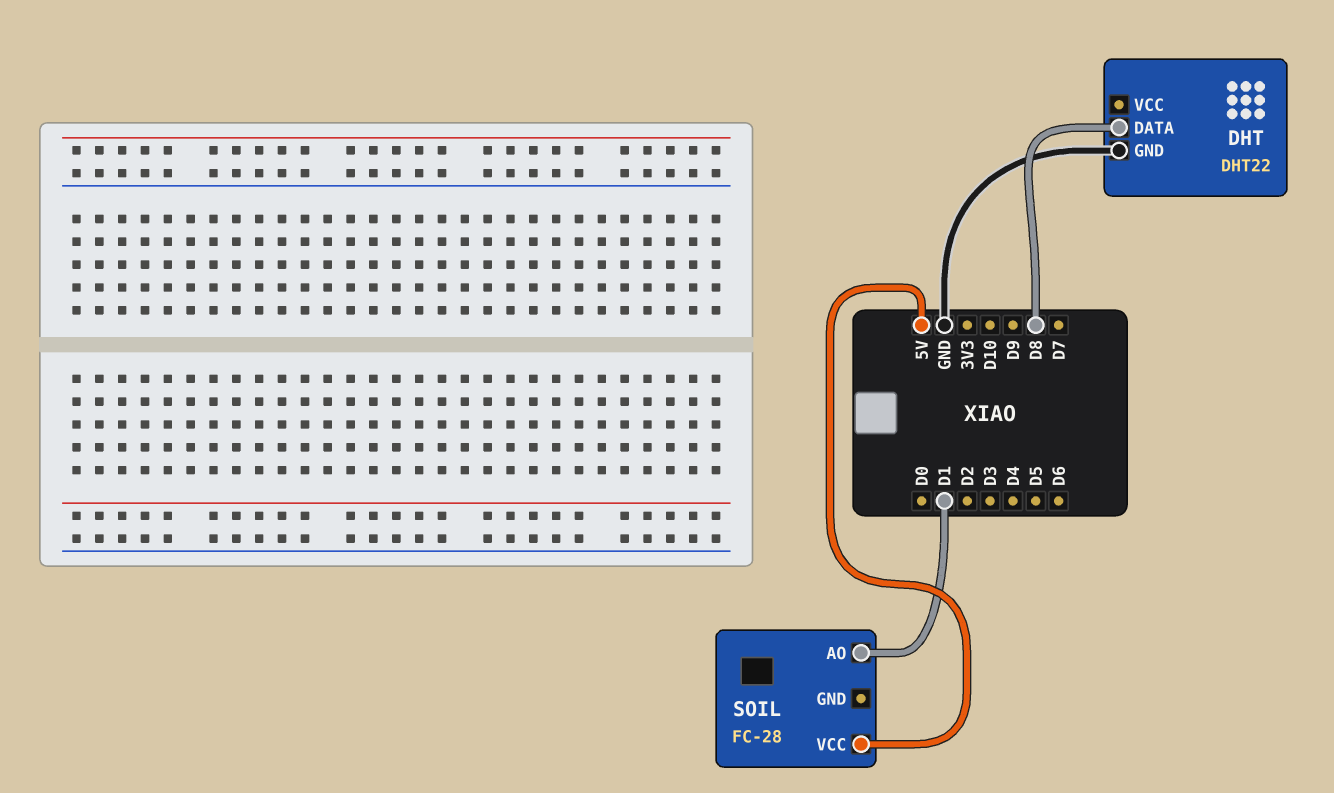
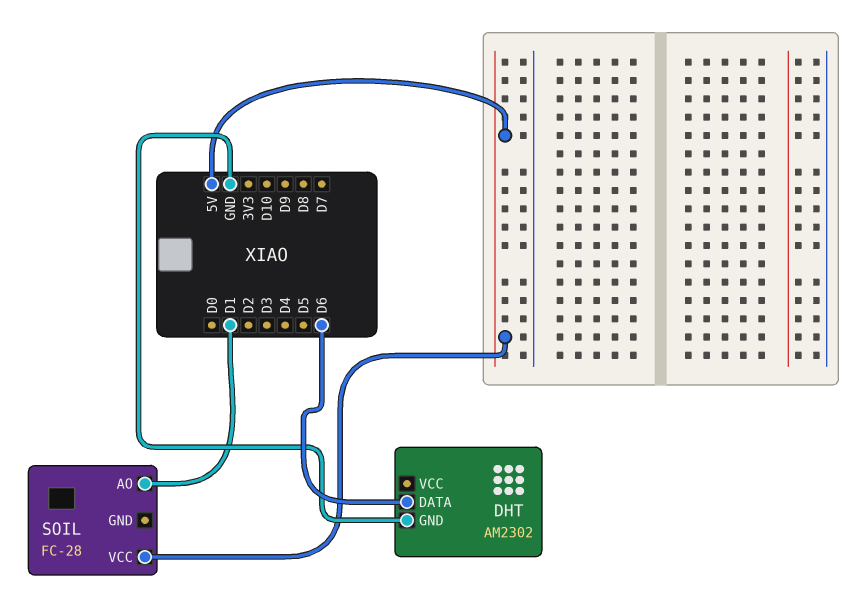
DHT: DHT22 -> AM2302
DHT pin DATA: D8 -> D6

